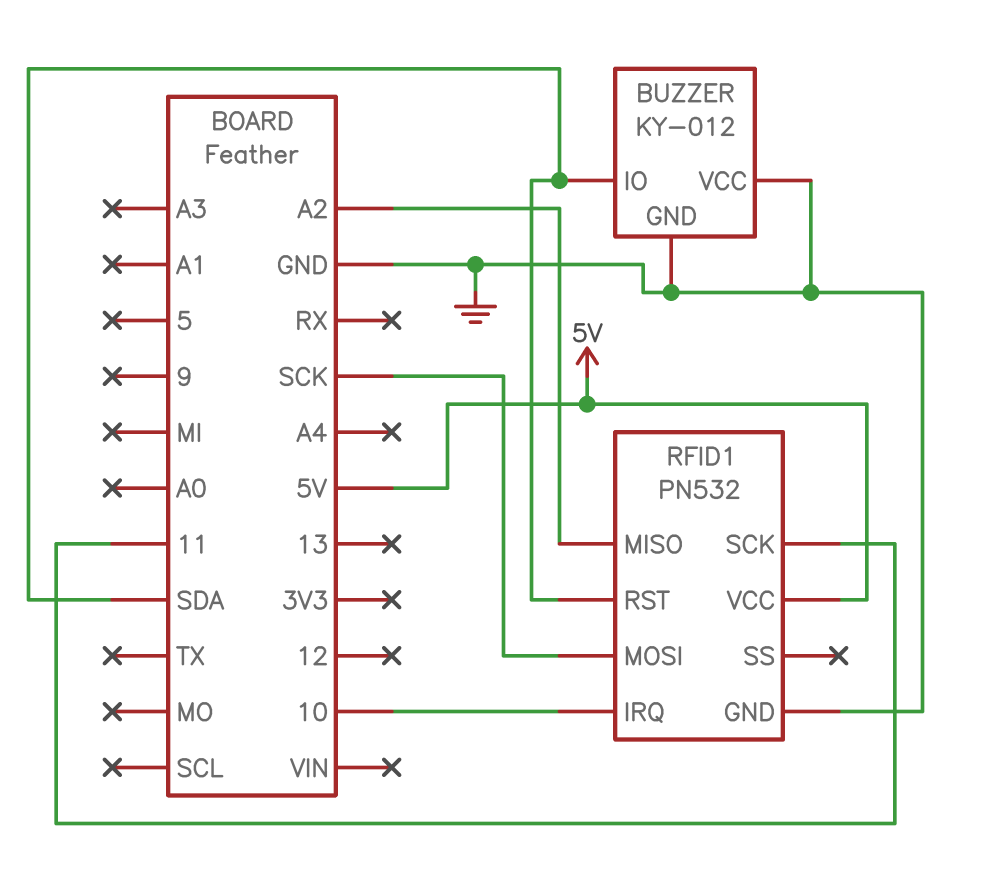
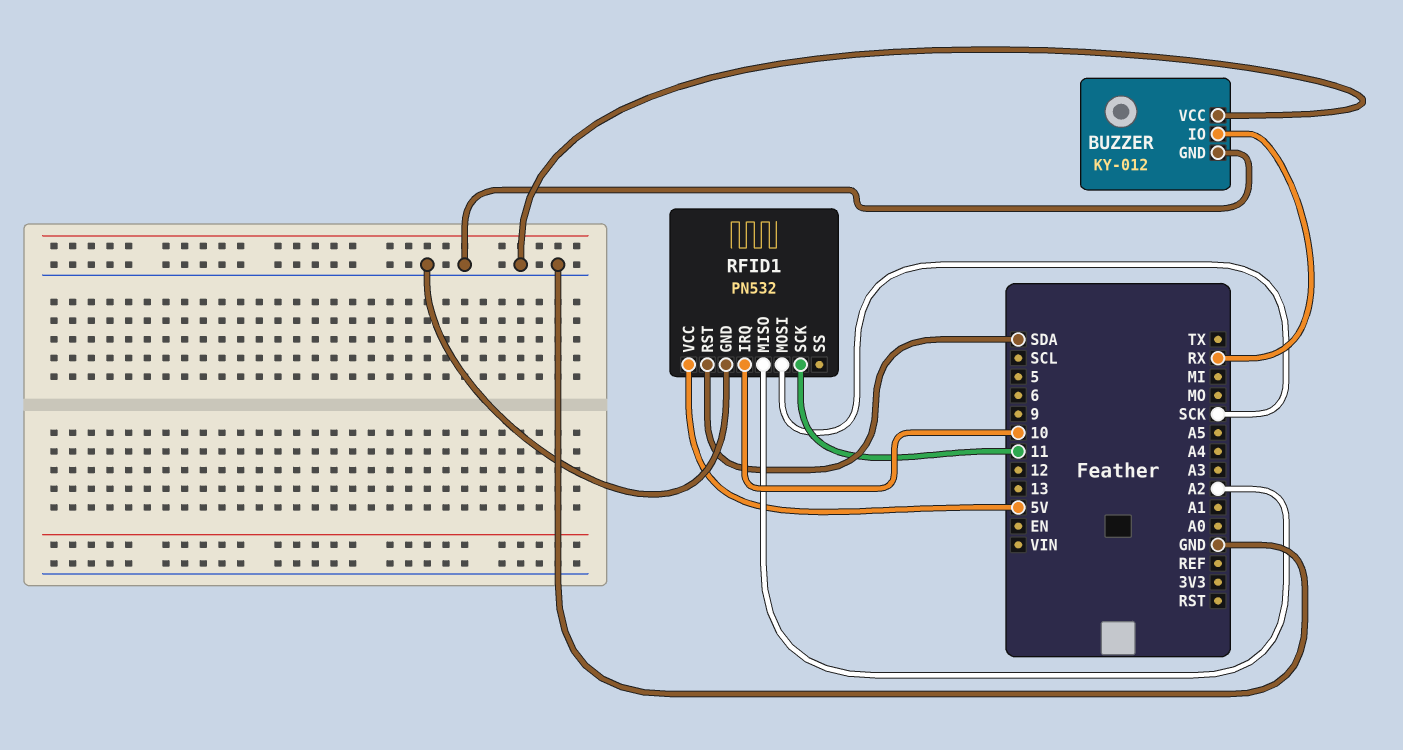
BUZZER pin IO: SDA -> RX

